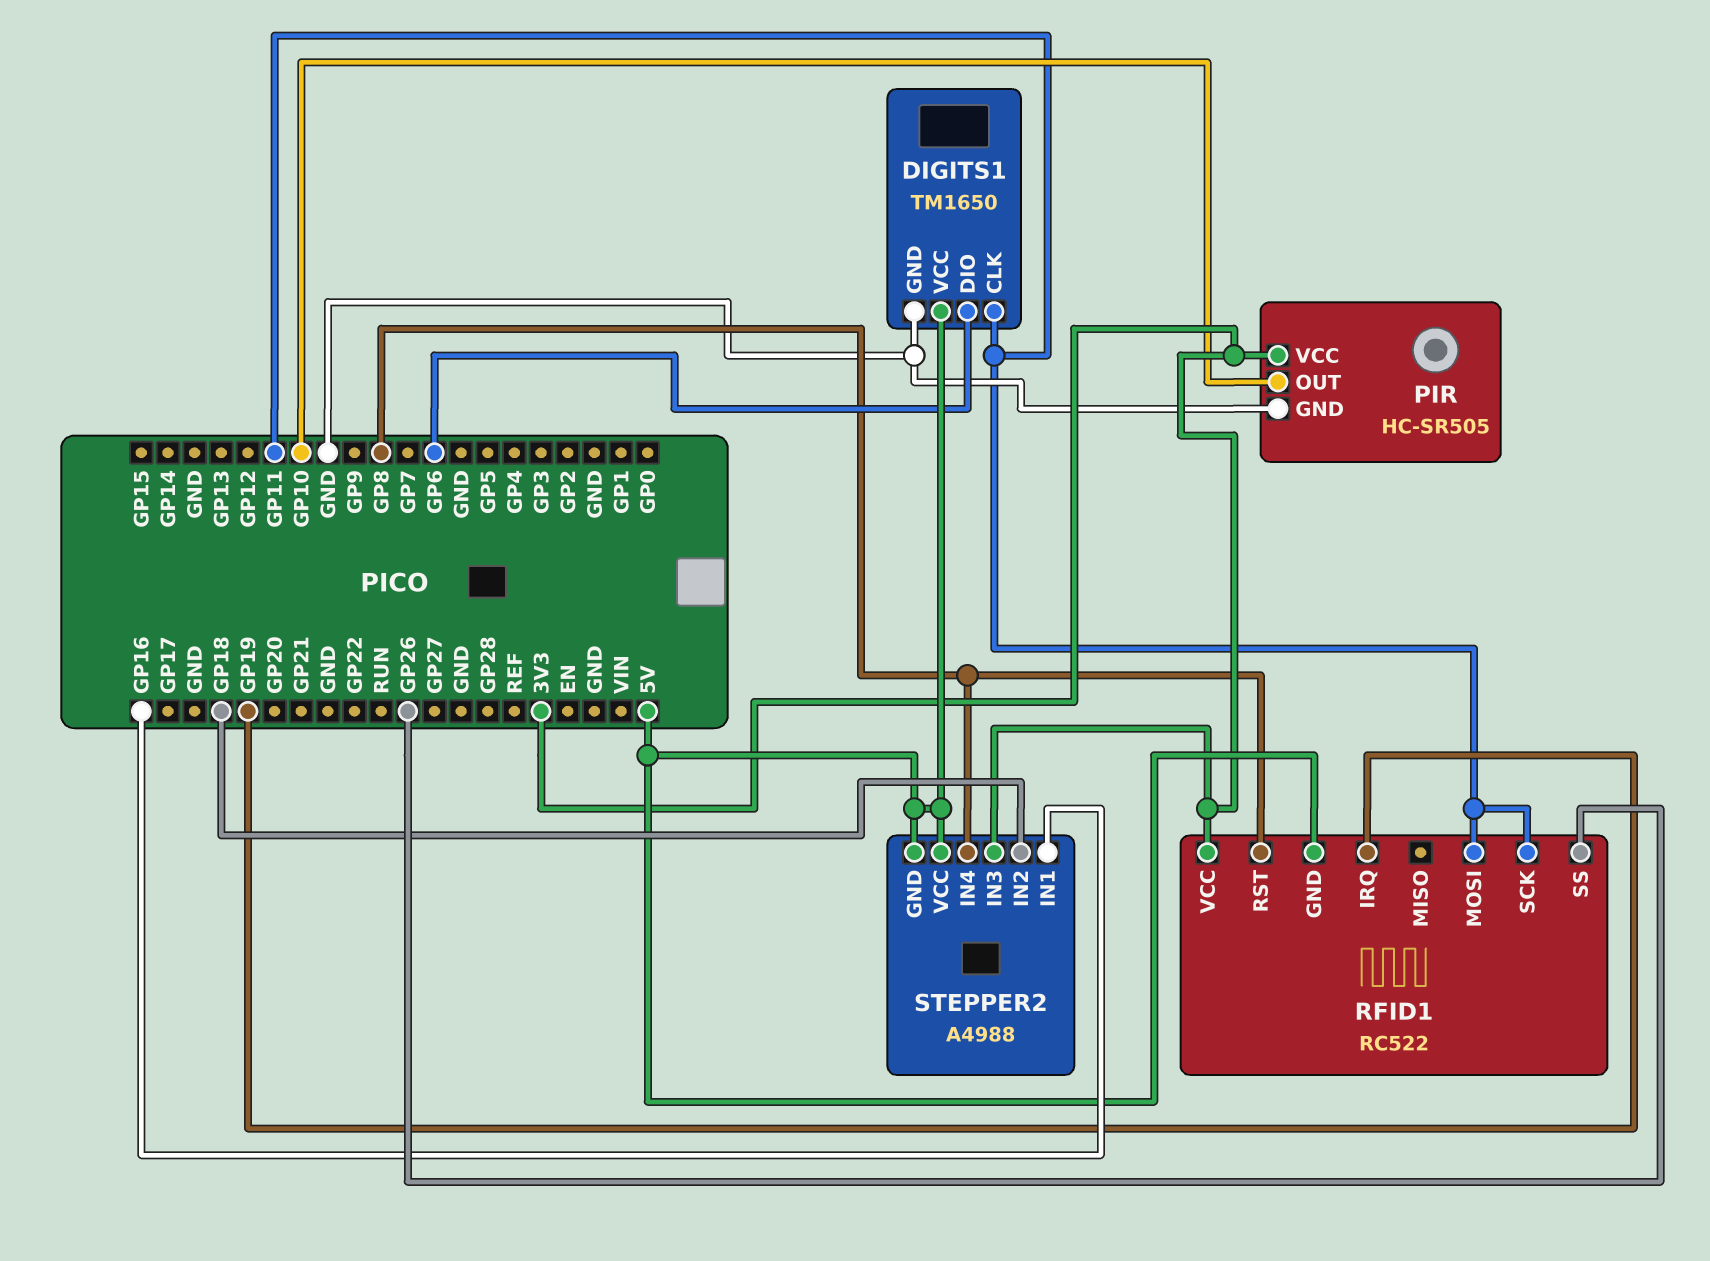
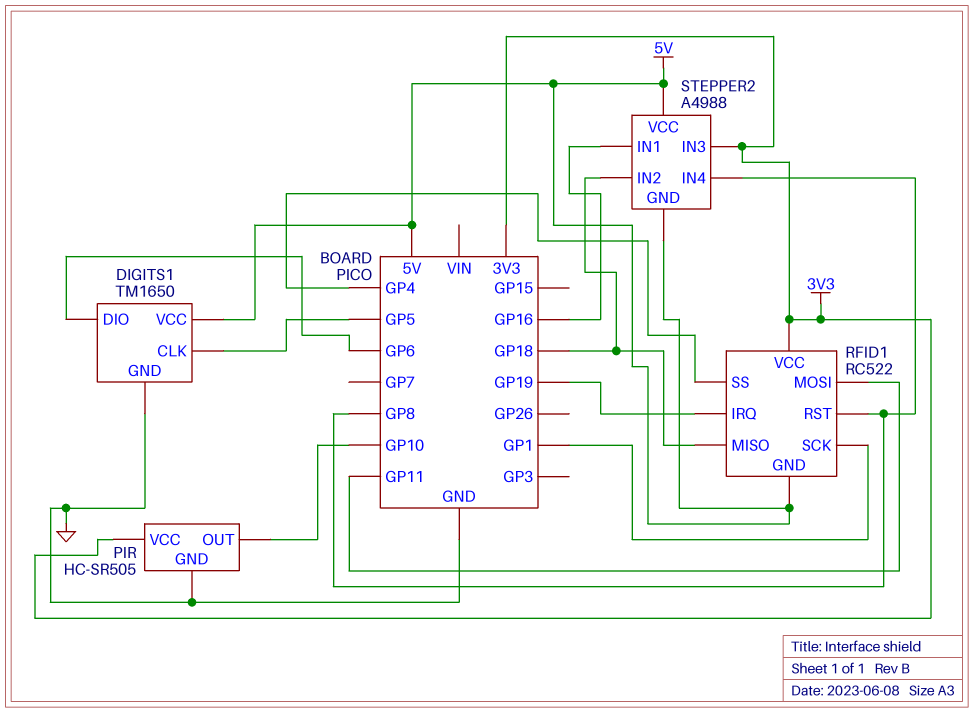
DIGITS1 pin CLK: GP11 -> GP5
RFID1 pin MISO: none -> GP18
RFID1 pin SCK: GP11 -> GP1
RFID1 pin SS: GP26 -> GP4

